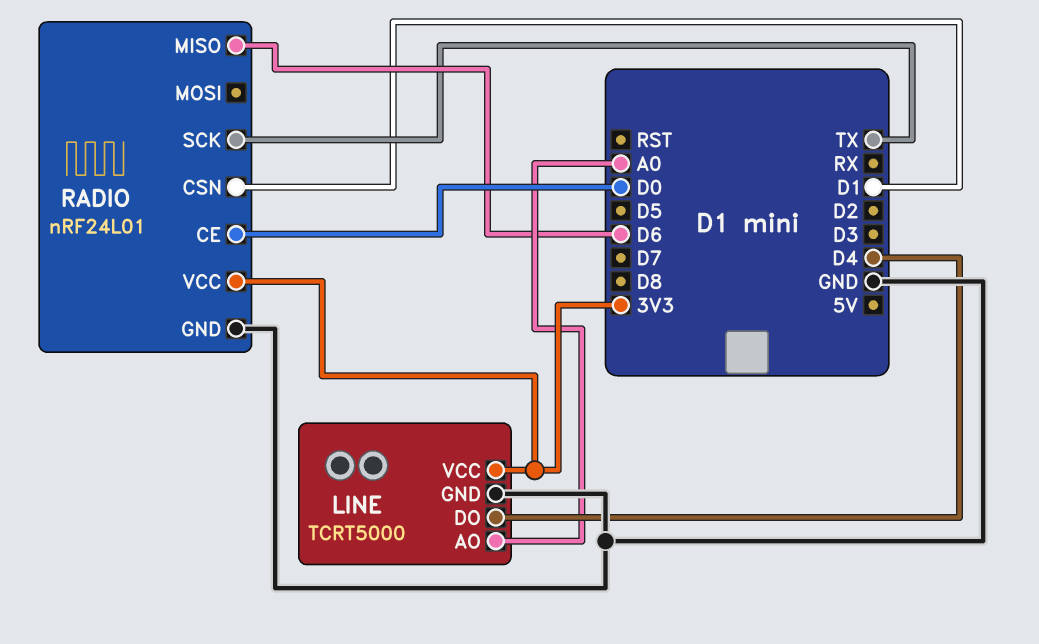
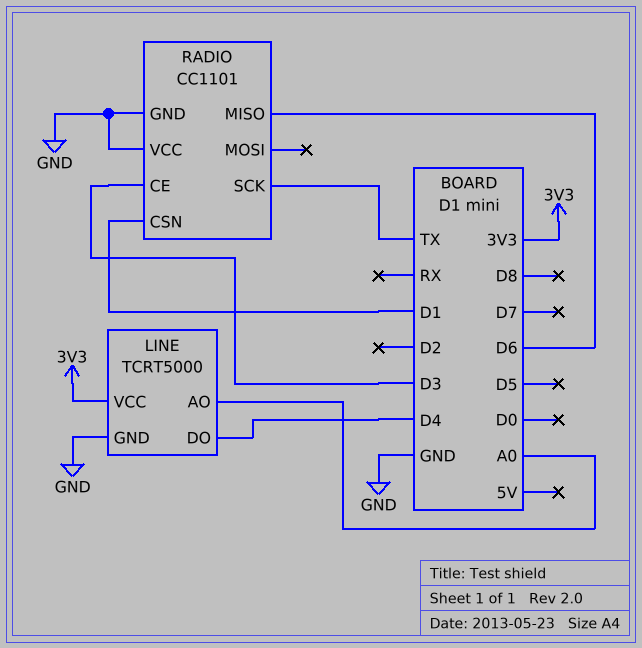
RADIO: nRF24L01 -> CC1101
RADIO pin CE: D0 -> D3
RADIO pin VCC: 3V3 -> GND

